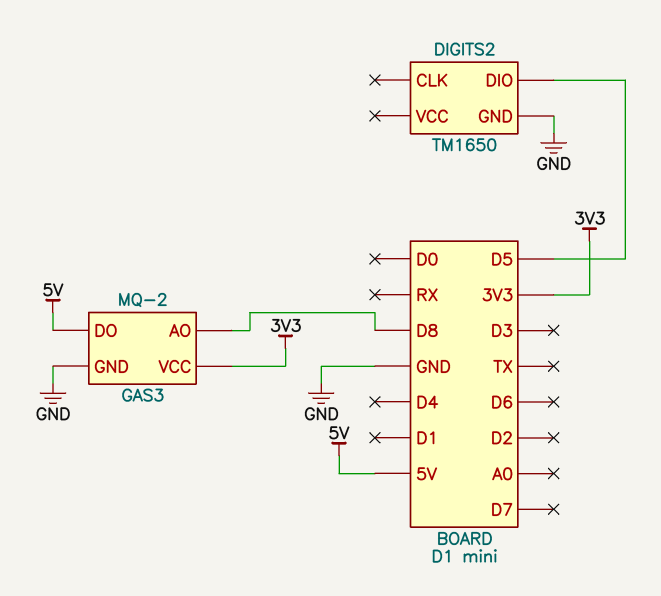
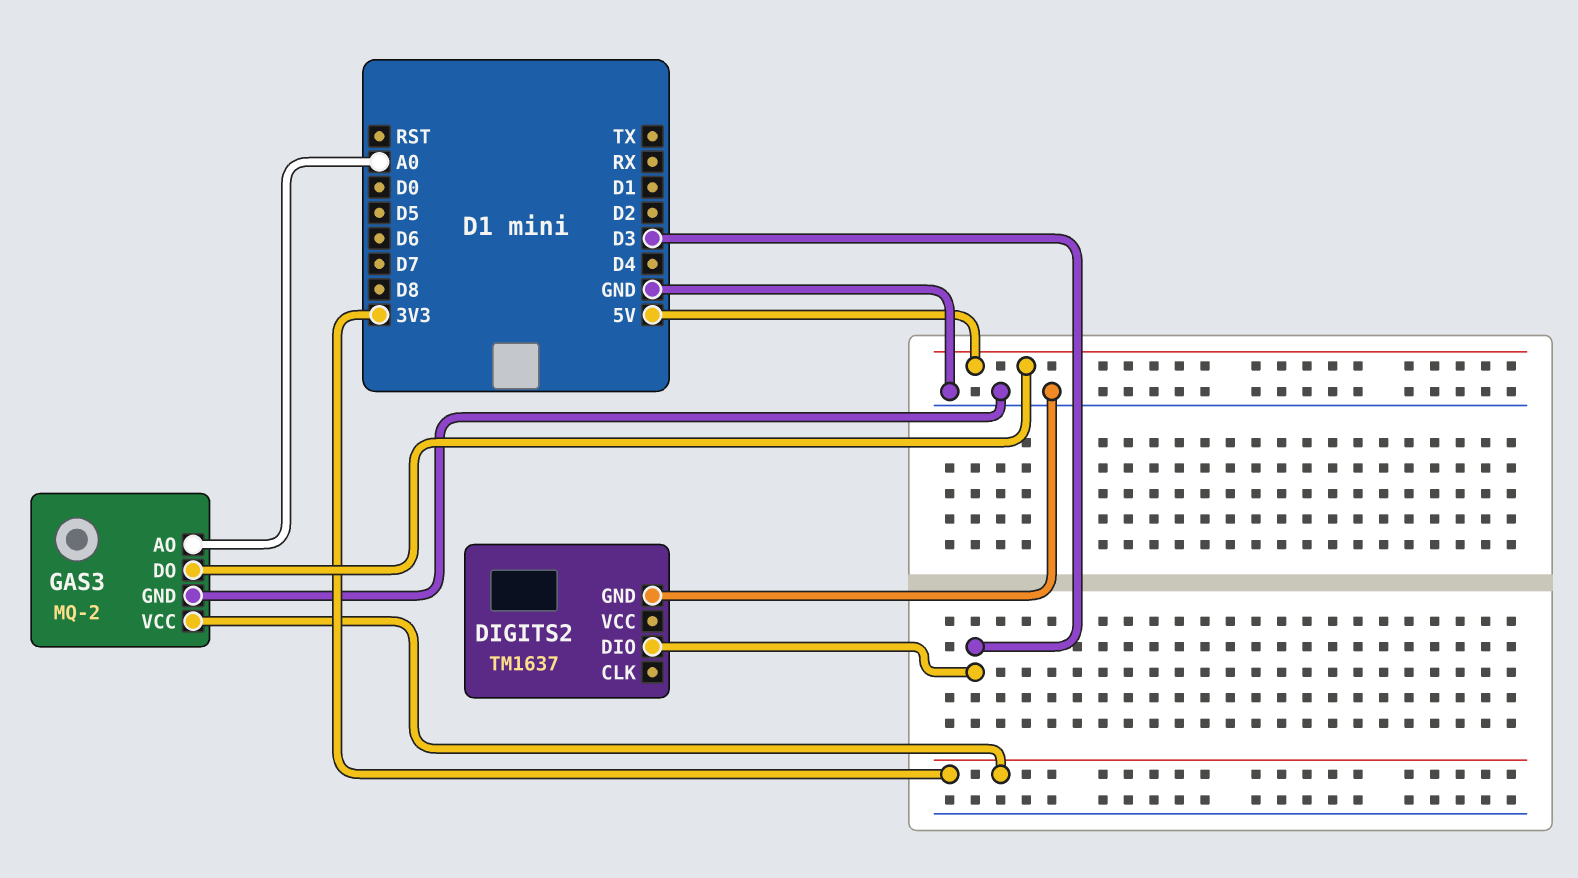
DIGITS2: TM1650 -> TM1637
DIGITS2 pin DIO: D5 -> D3
GAS3 pin AO: D8 -> A0

